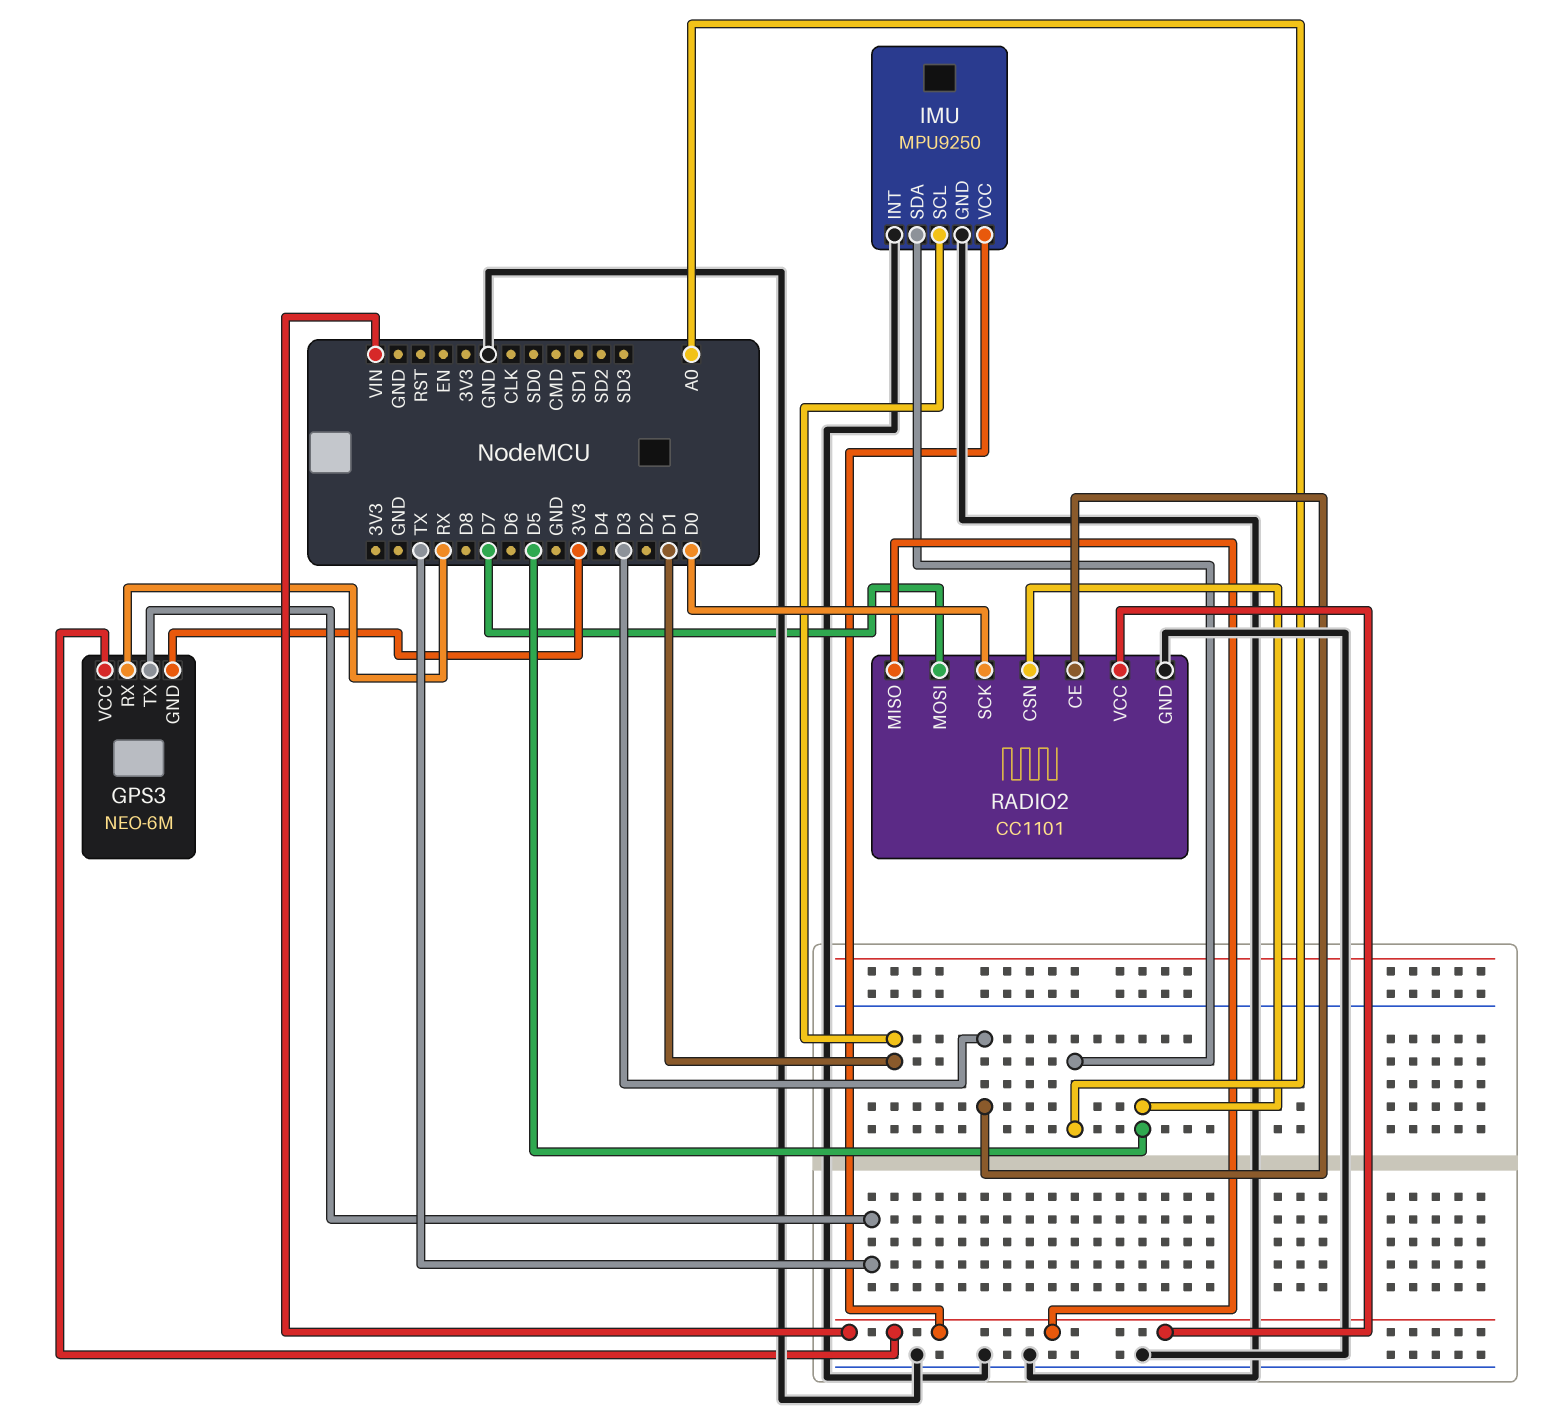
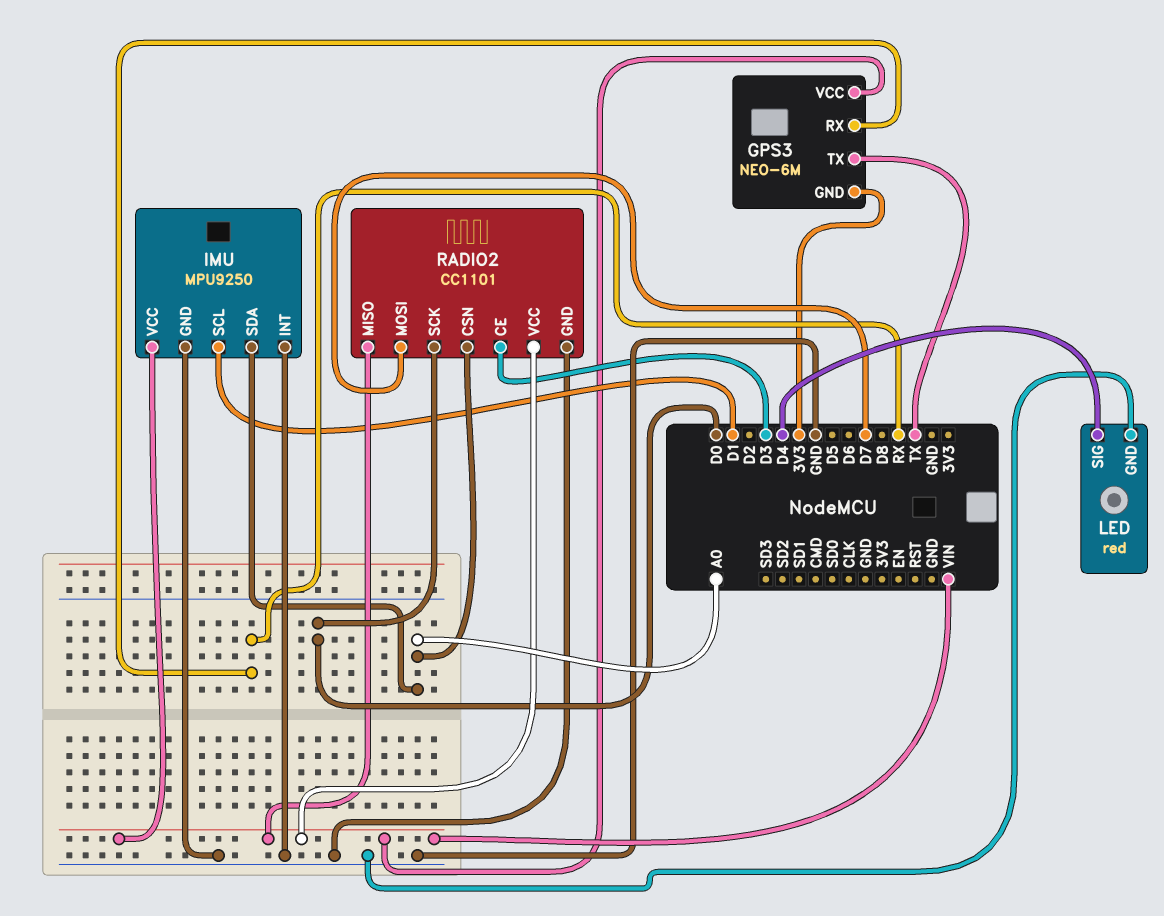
LED: none -> red
LED pin GND: none -> GND
LED pin SIG: none -> D4
RADIO2 pin CSN: D5 -> A0

